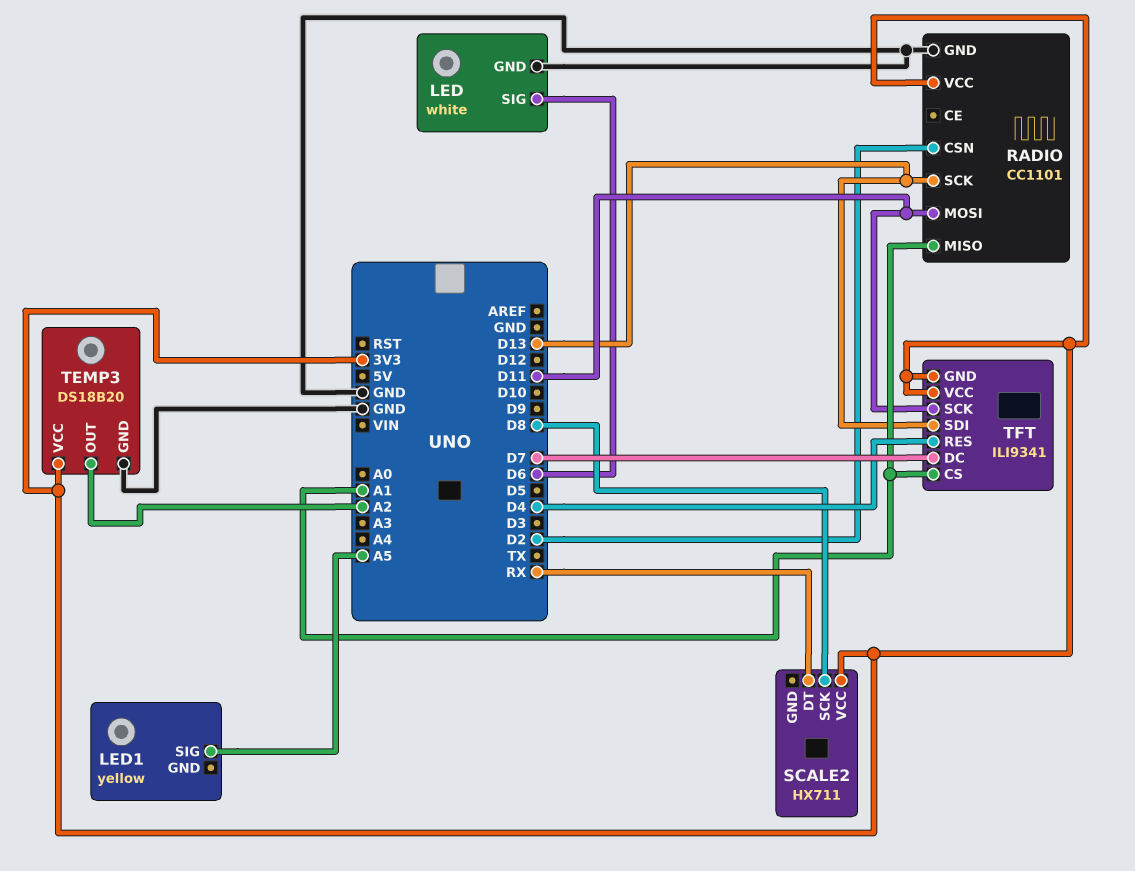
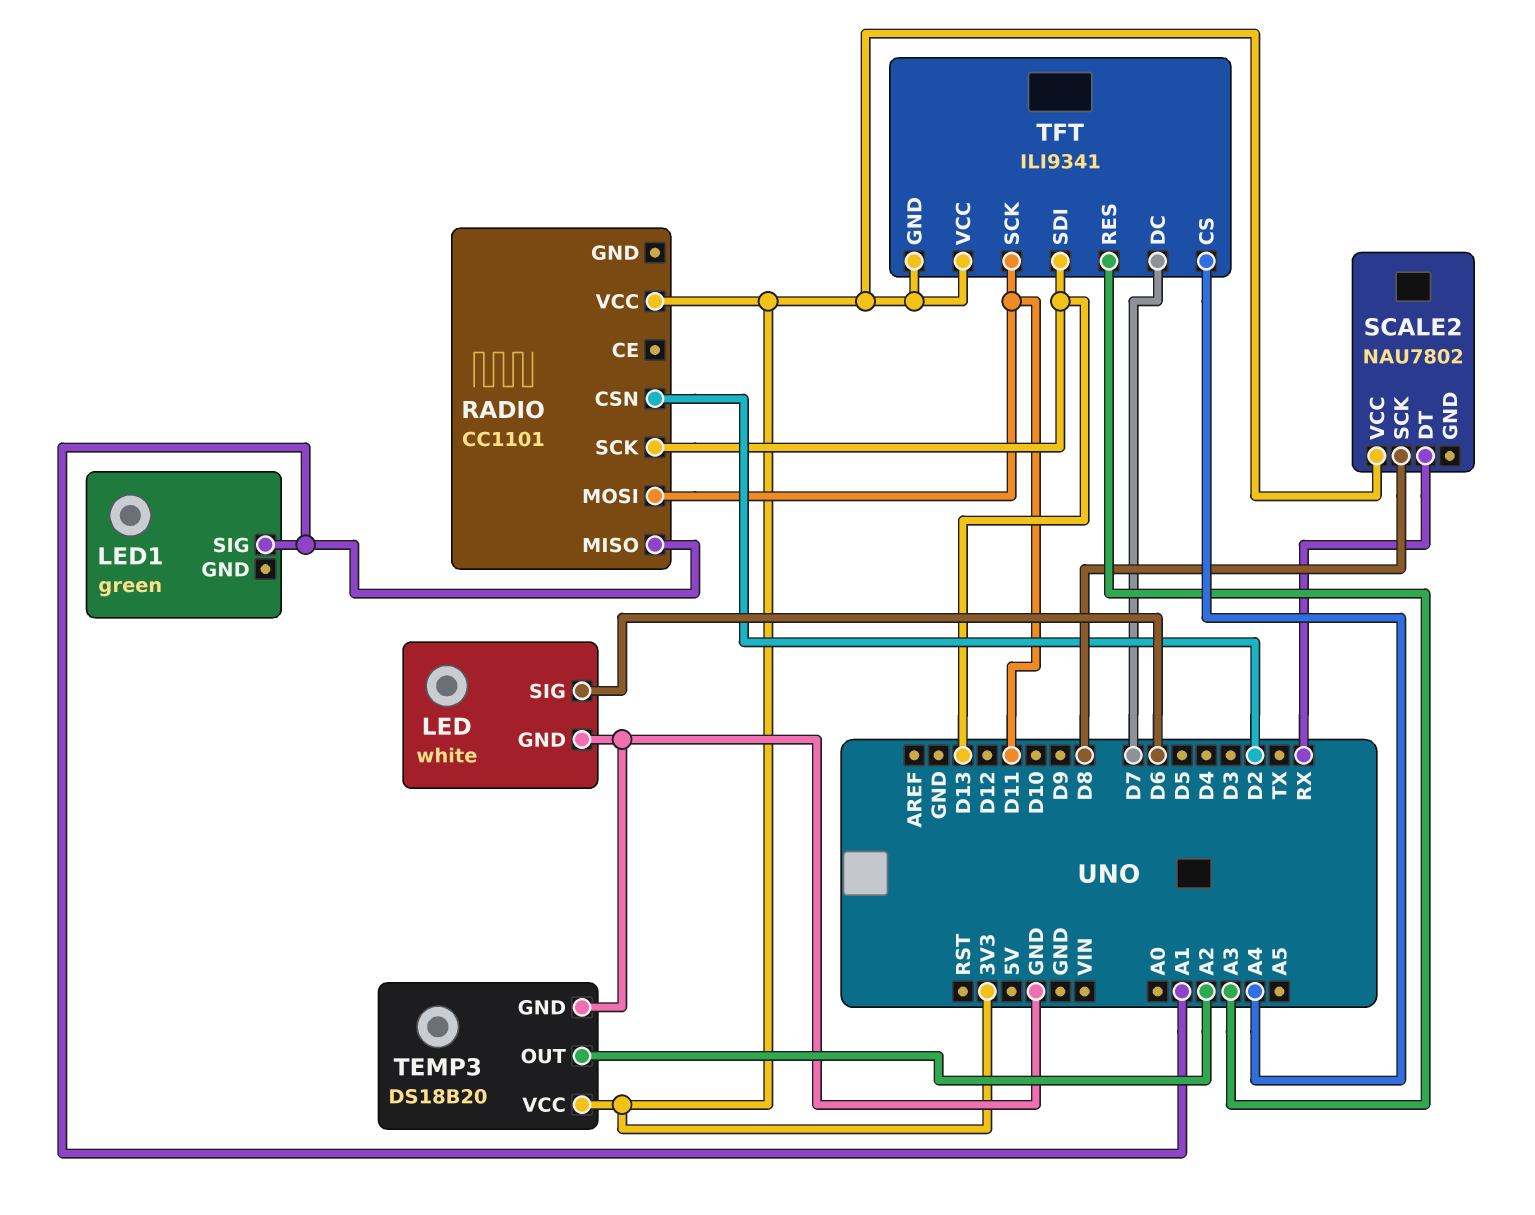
LED1: yellow -> green
LED1 pin SIG: A5 -> A1
RADIO pin GND: GND -> none
SCALE2: HX711 -> NAU7802
TFT pin CS: A1 -> A4
TFT pin RES: D4 -> A3

